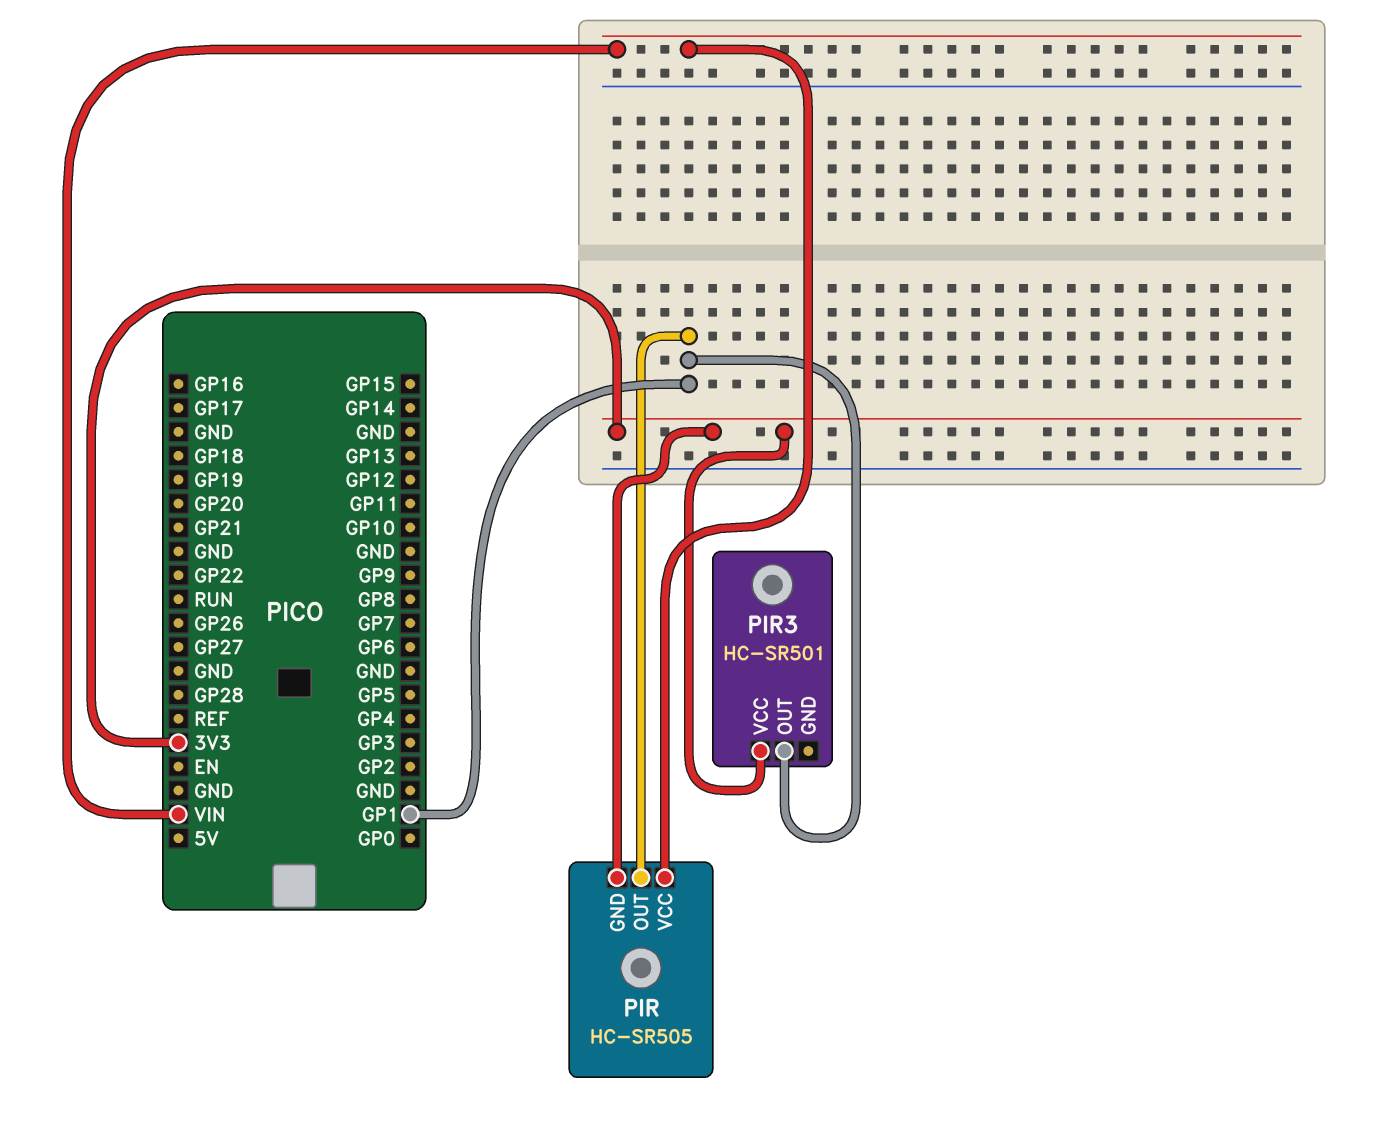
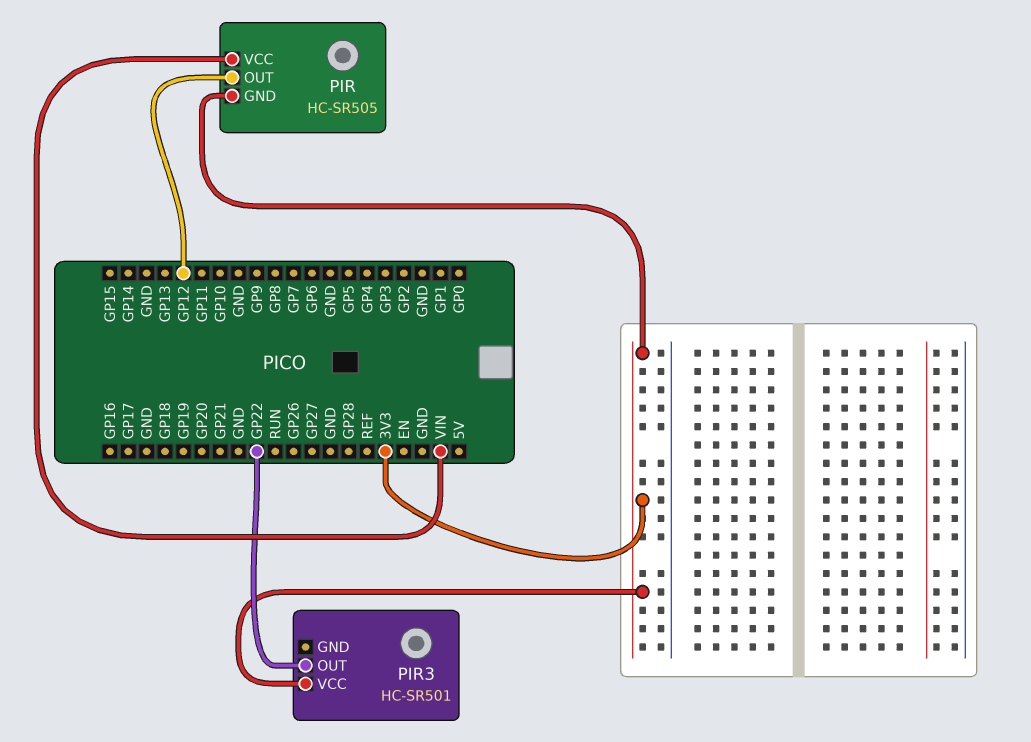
PIR pin OUT: GP1 -> GP12
PIR3 pin OUT: GP1 -> GP22

